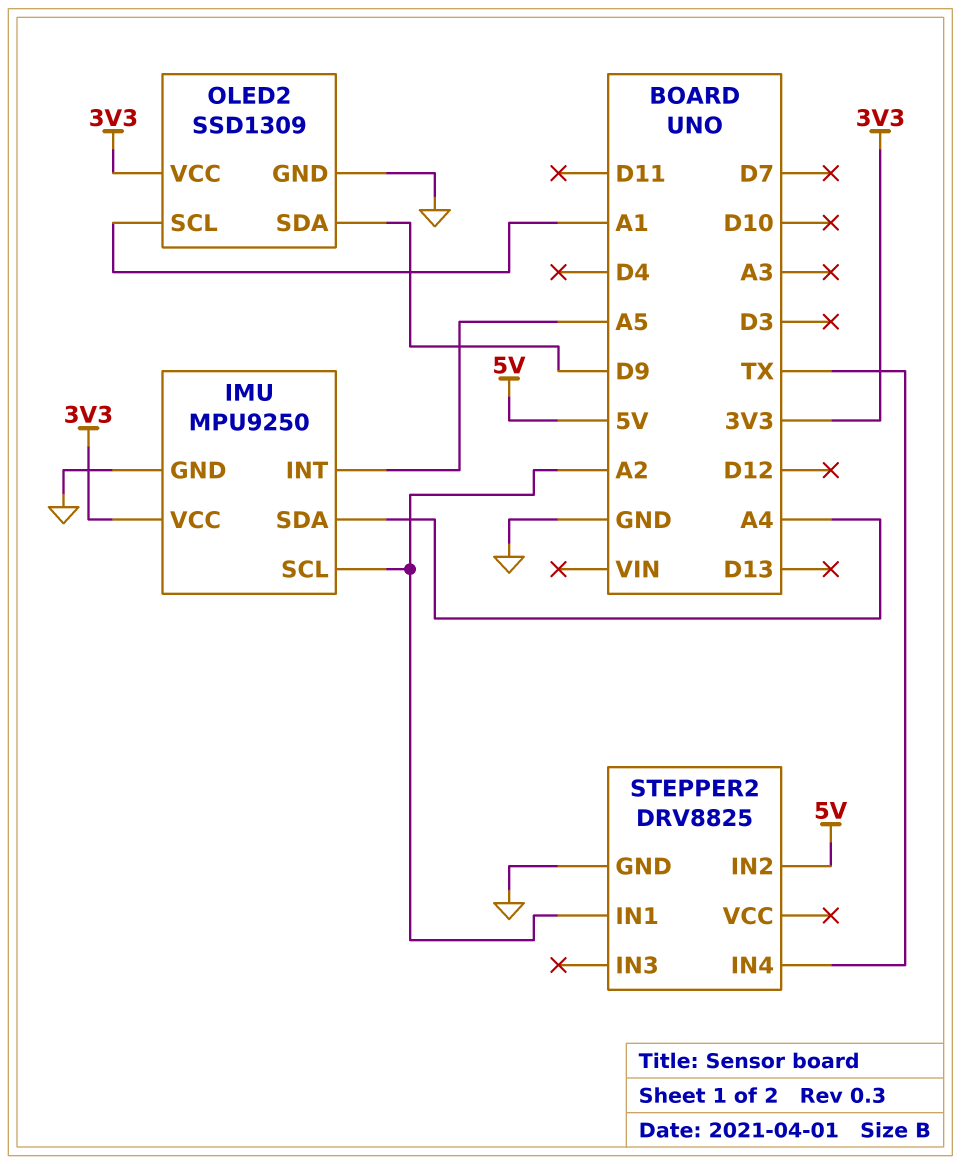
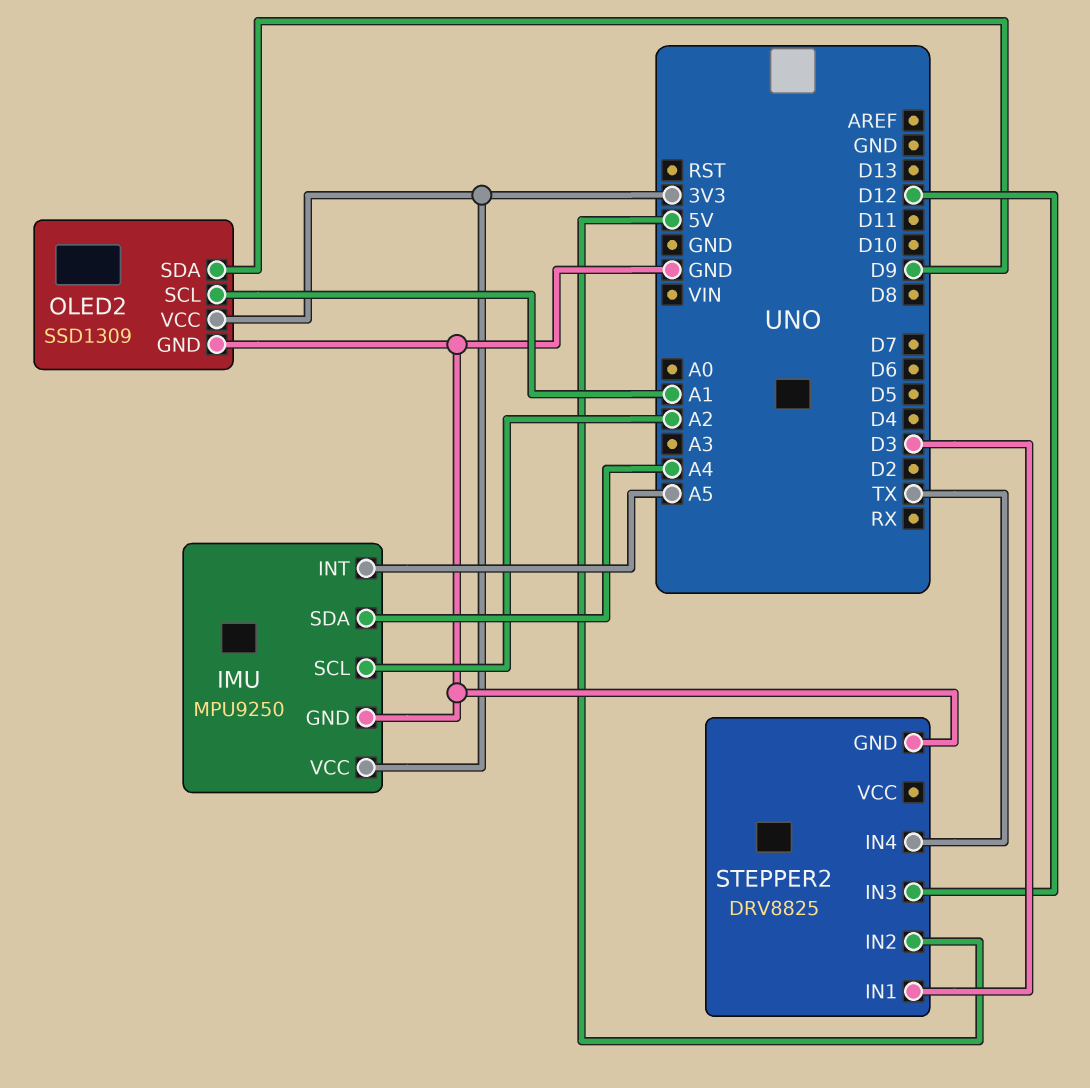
STEPPER2 pin IN1: A2 -> D3
STEPPER2 pin IN3: none -> D12

